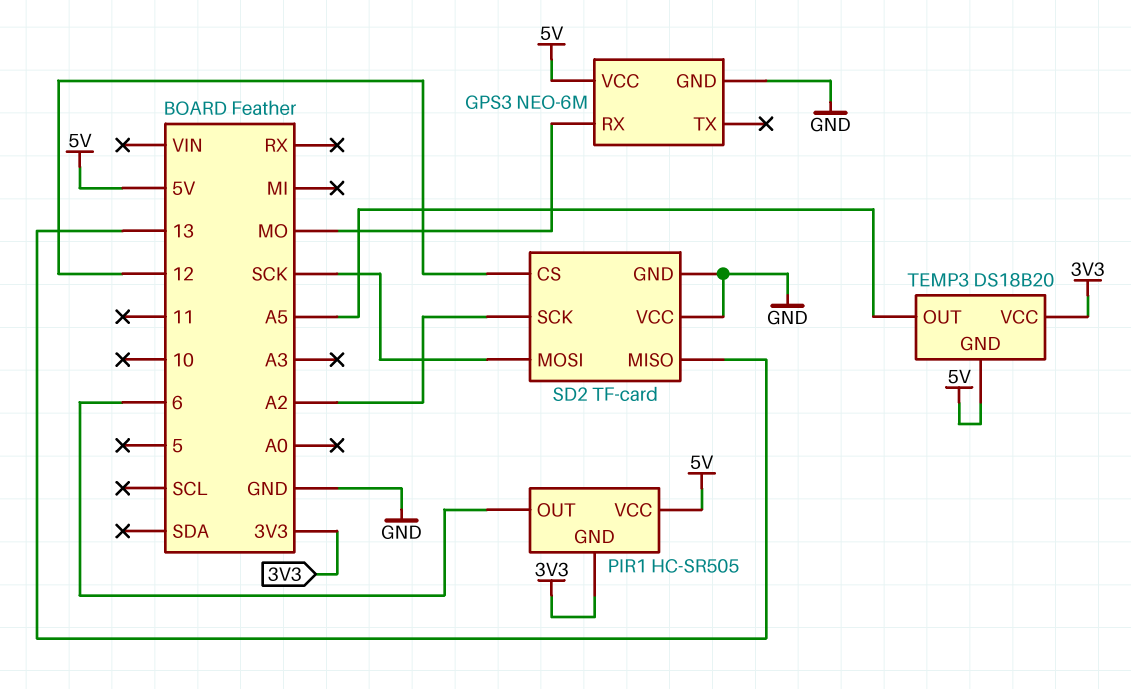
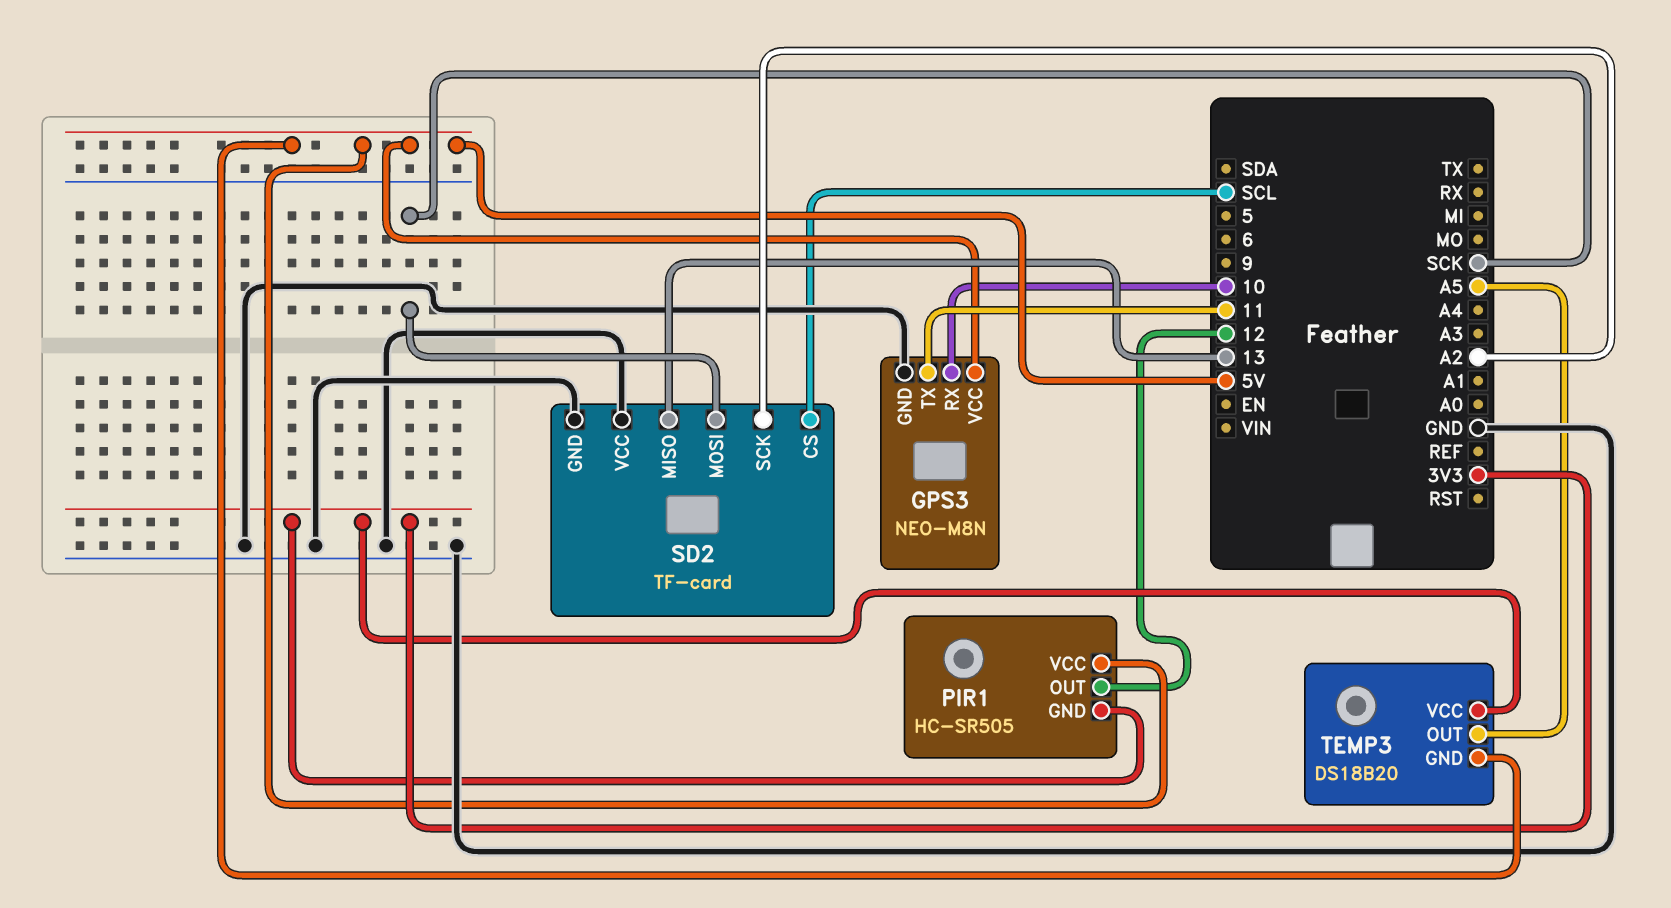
GPS3: NEO-6M -> NEO-M8N
GPS3 pin RX: MO -> 10
GPS3 pin TX: none -> 11
PIR1 pin OUT: 6 -> 12
SD2 pin CS: 12 -> SCL

